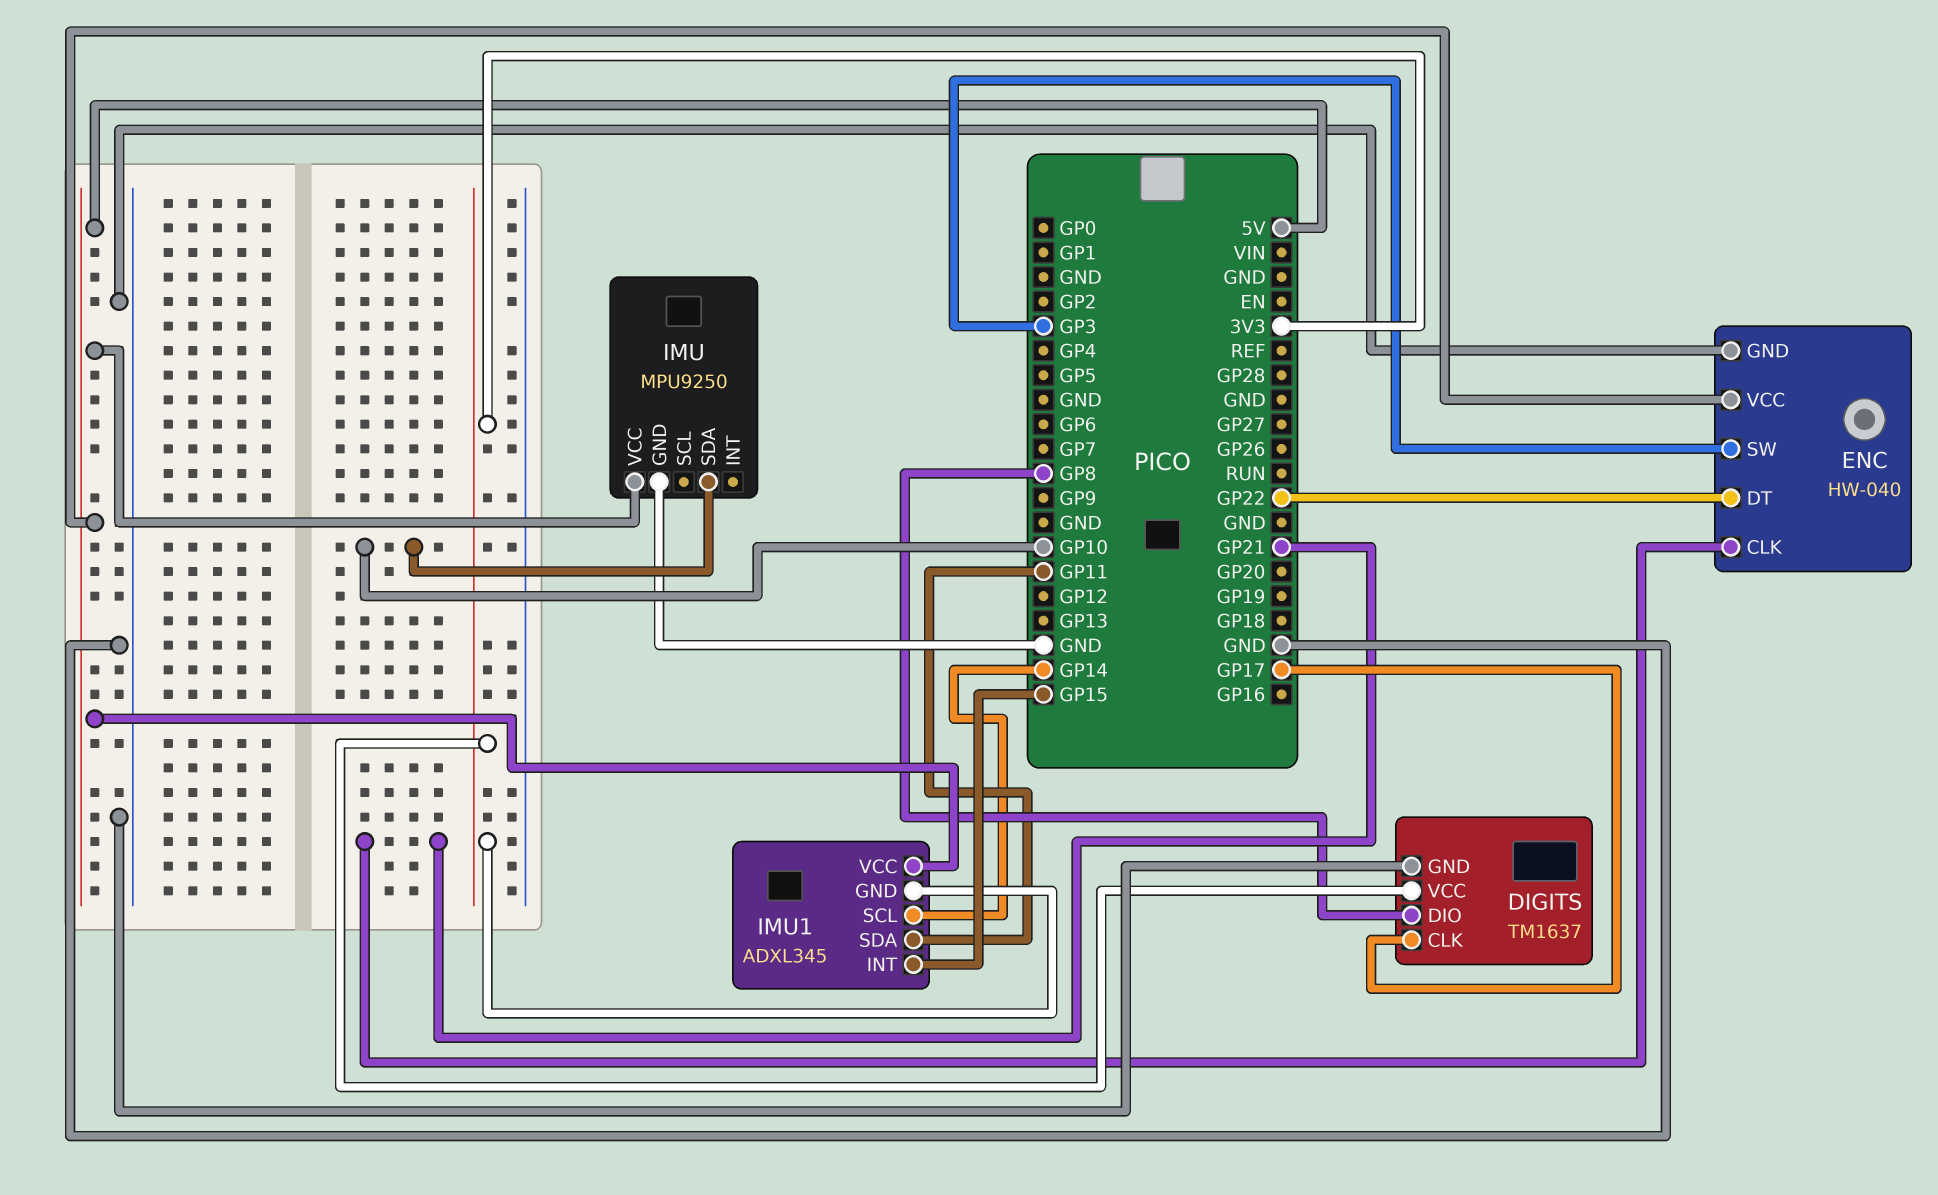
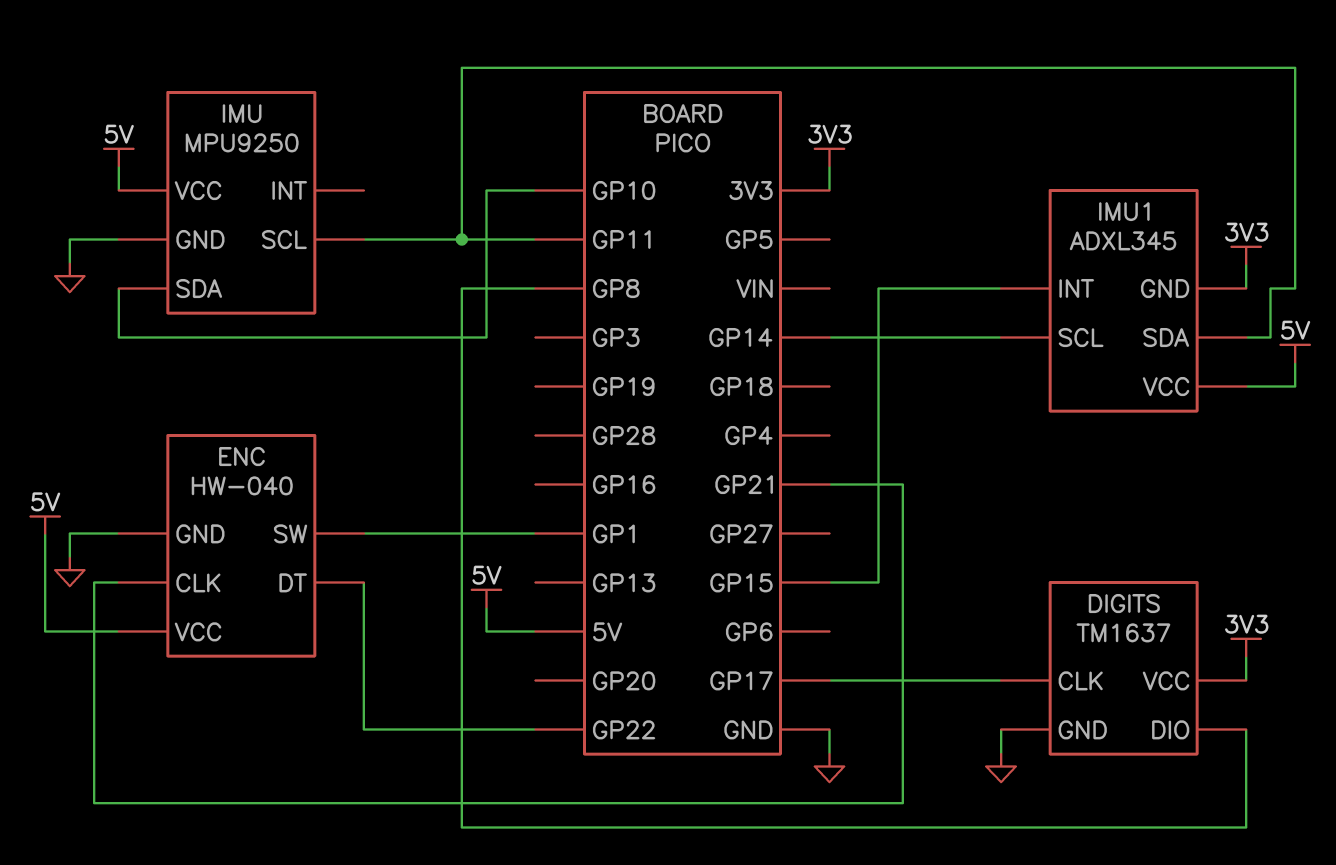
ENC pin SW: GP3 -> GP1
IMU pin SCL: none -> GP11

